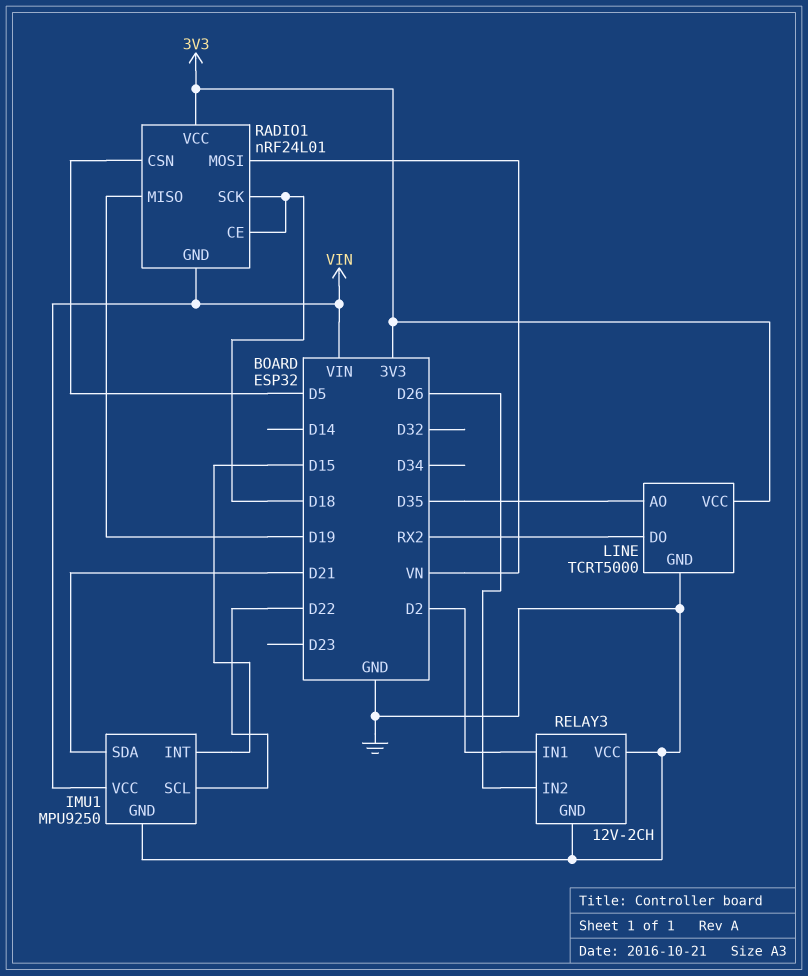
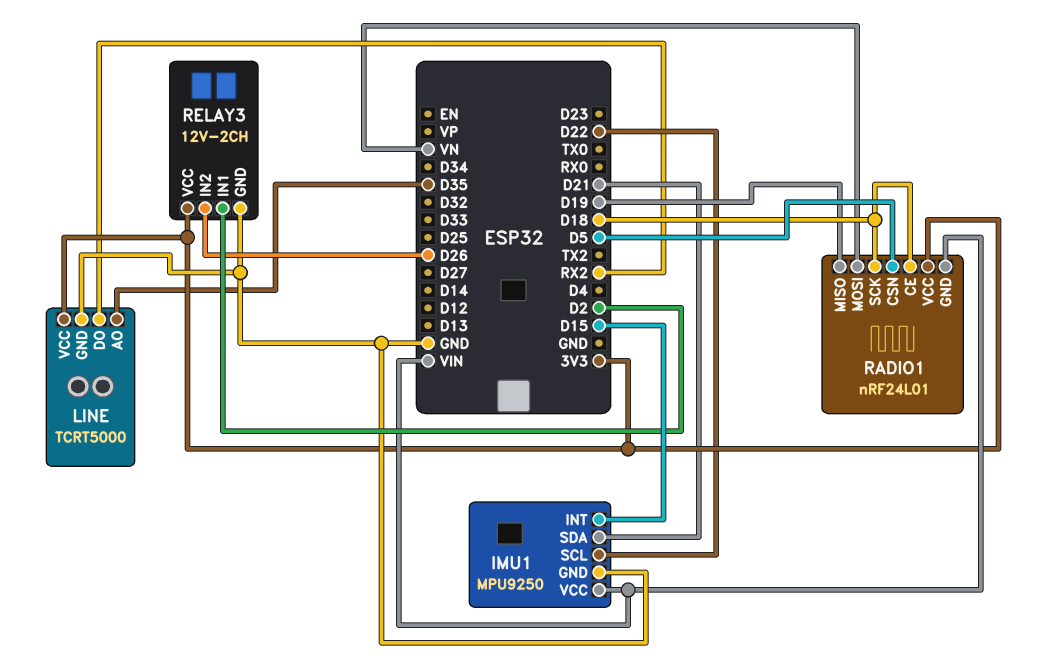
RELAY3 pin VCC: GND -> 3V3

